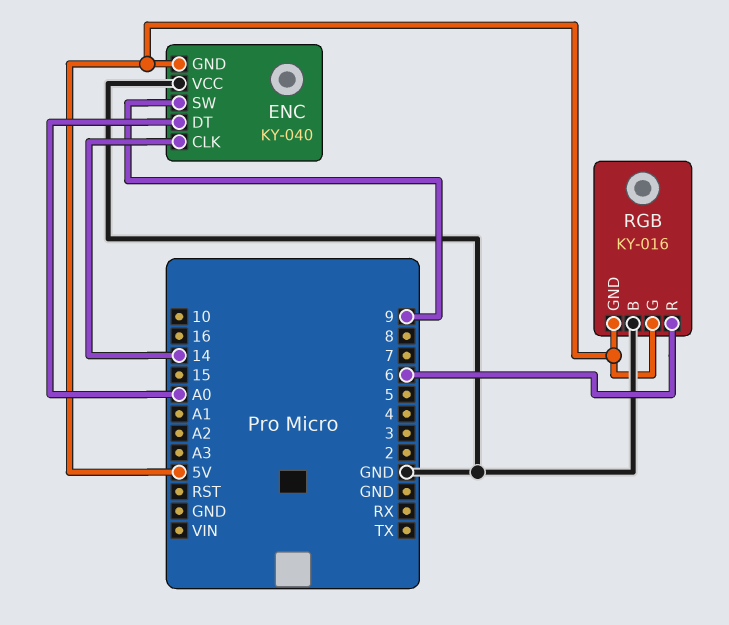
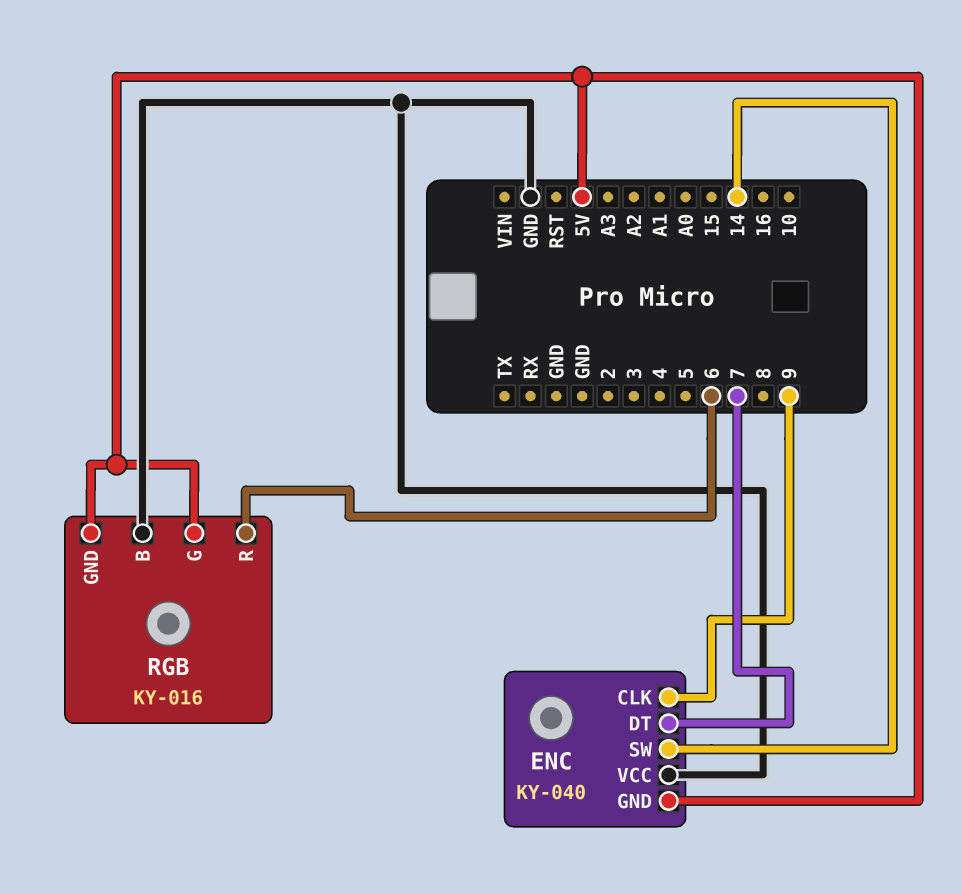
ENC pin CLK: 14 -> 9
ENC pin DT: A0 -> 7
ENC pin SW: 9 -> 14

